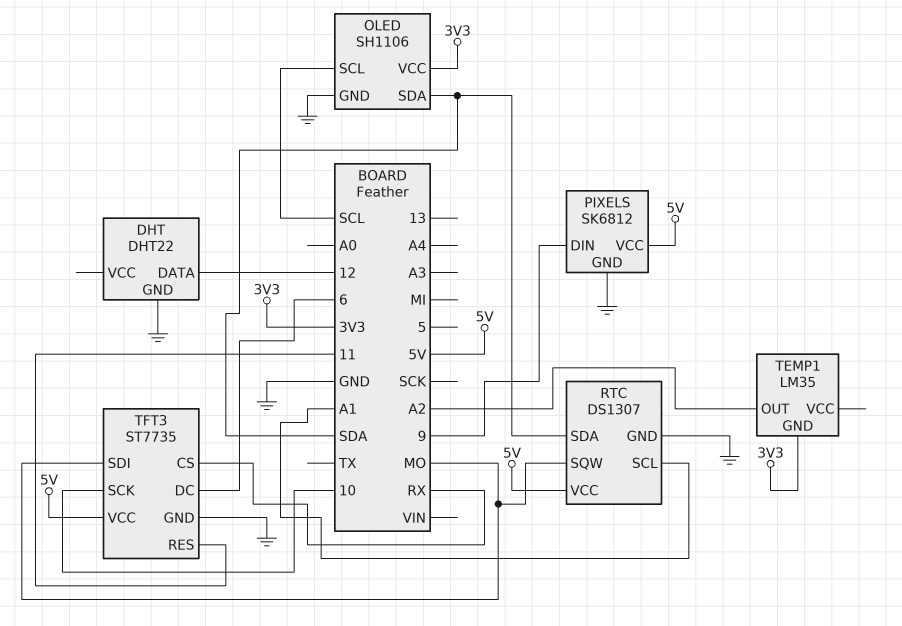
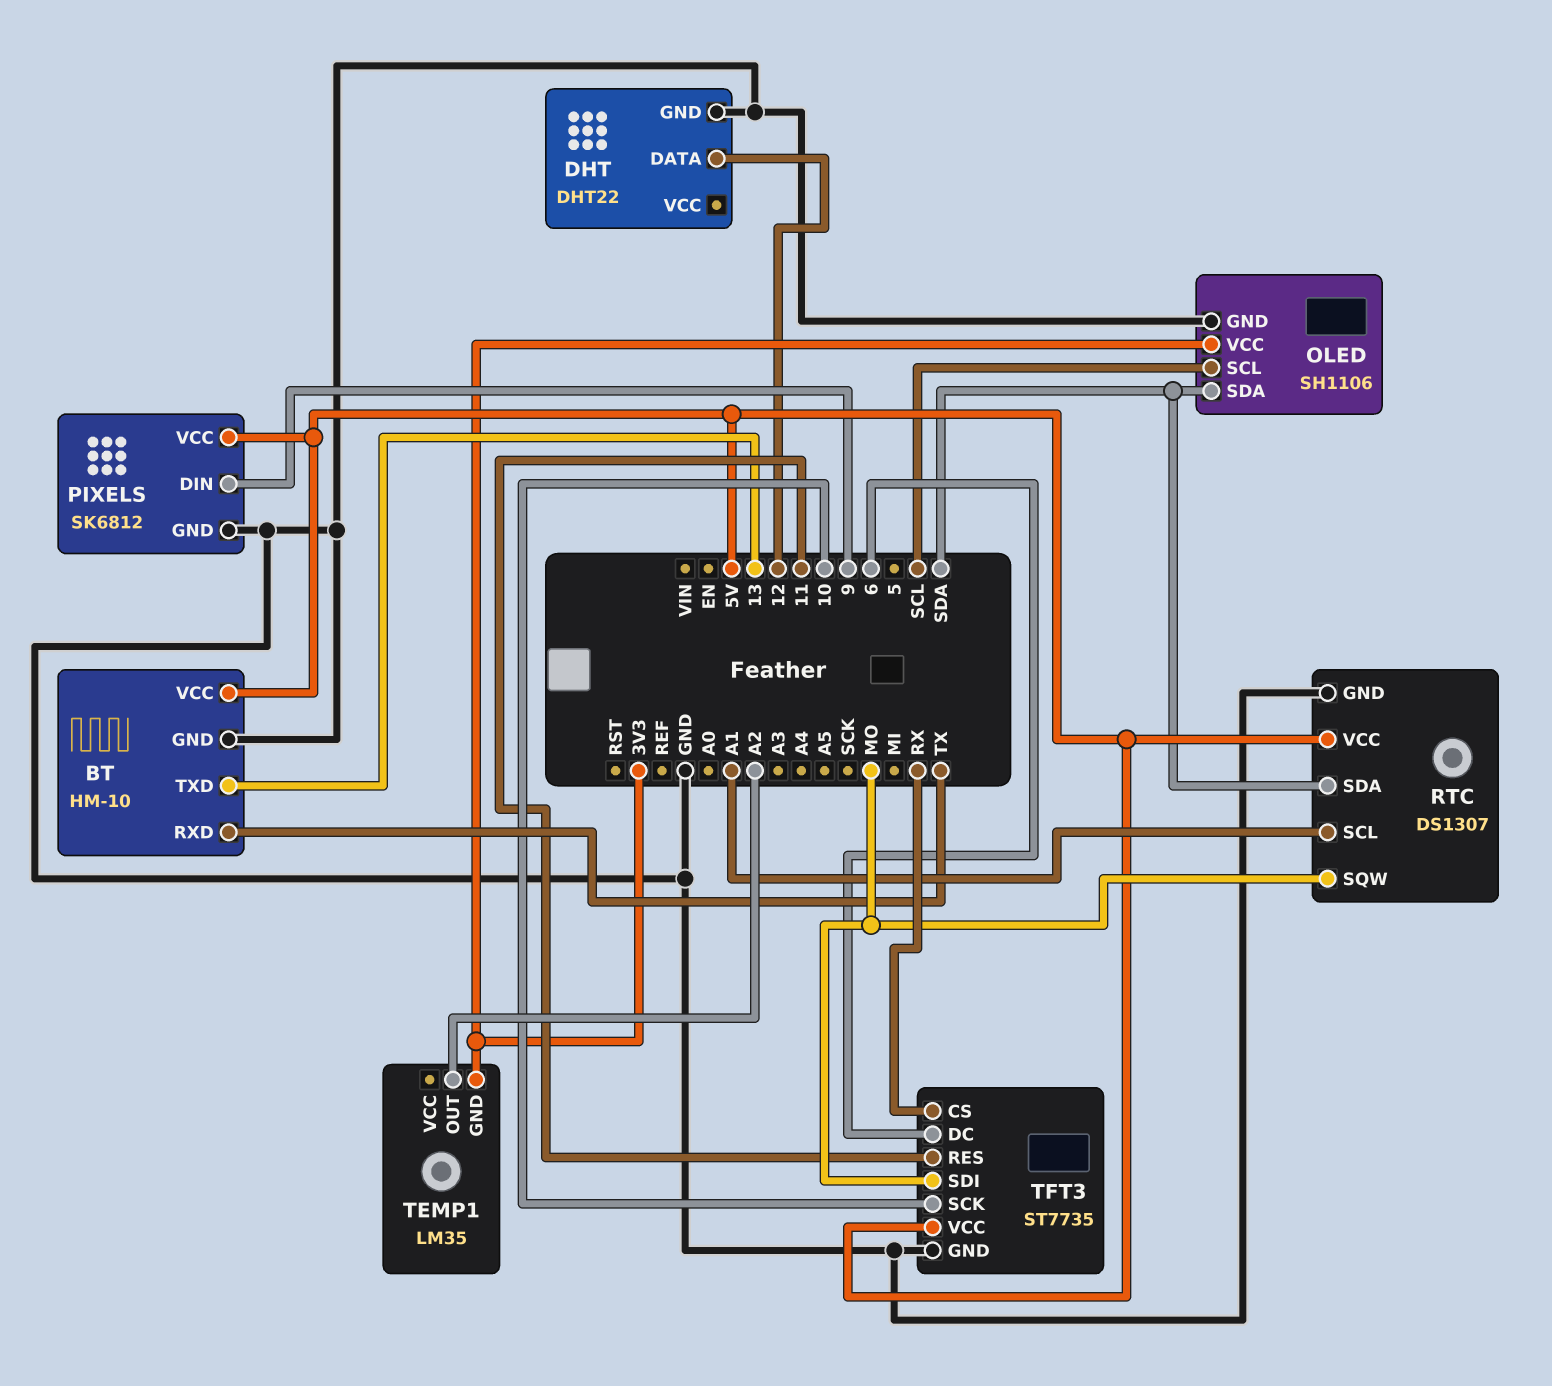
BT: none -> HM-10
BT pin GND: none -> GND
BT pin RXD: none -> TX
BT pin TXD: none -> 13
BT pin VCC: none -> 5V

